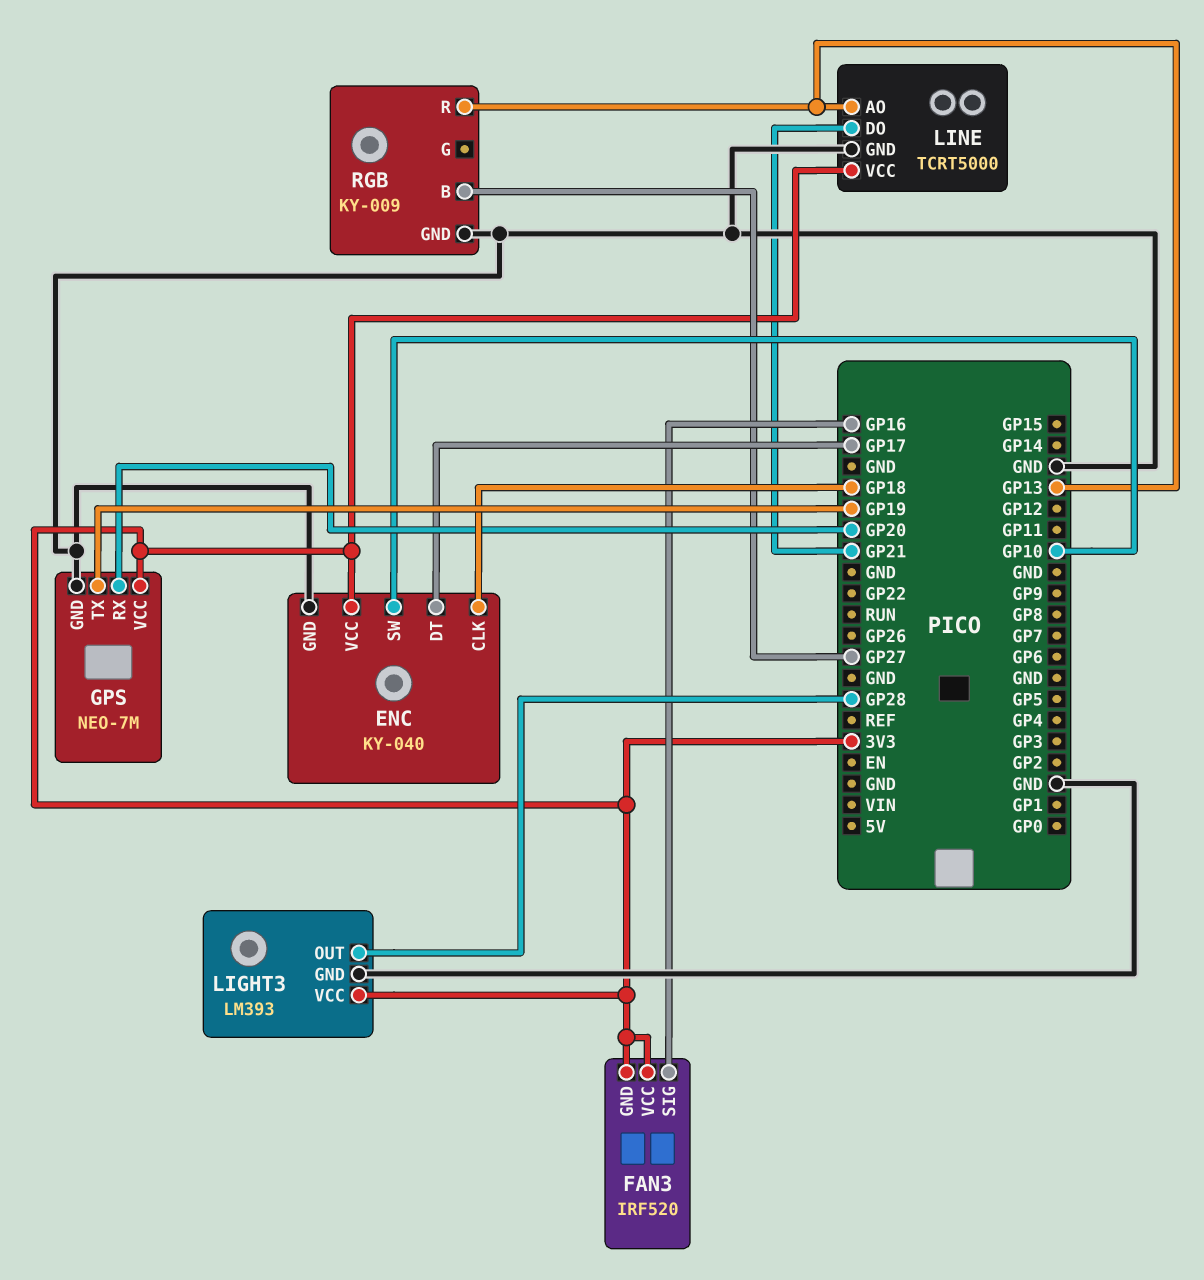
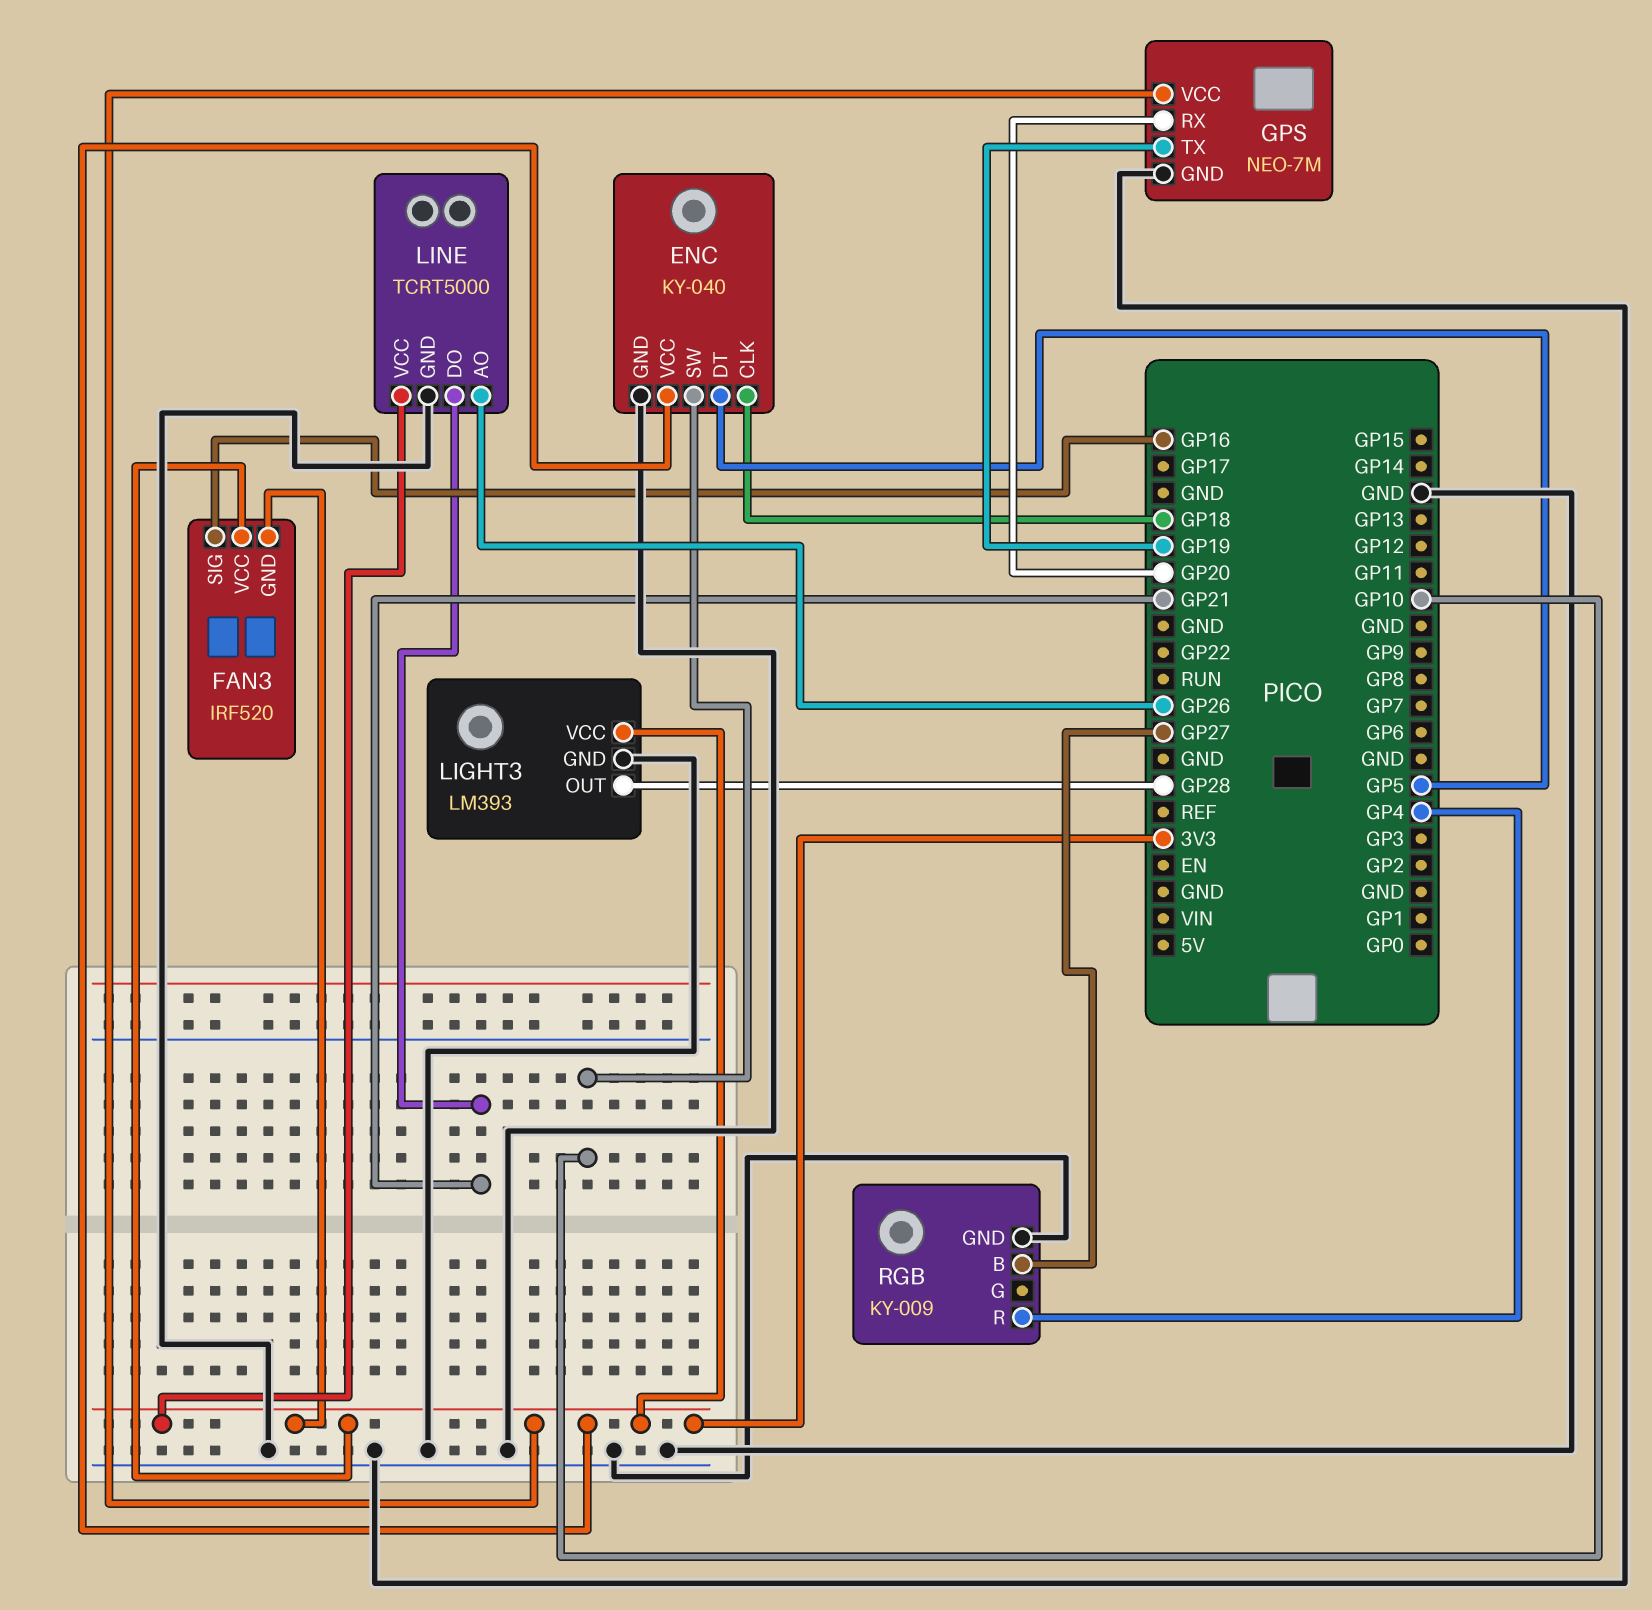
ENC pin DT: GP17 -> GP5
LINE pin AO: GP13 -> GP26
RGB pin R: GP13 -> GP4

